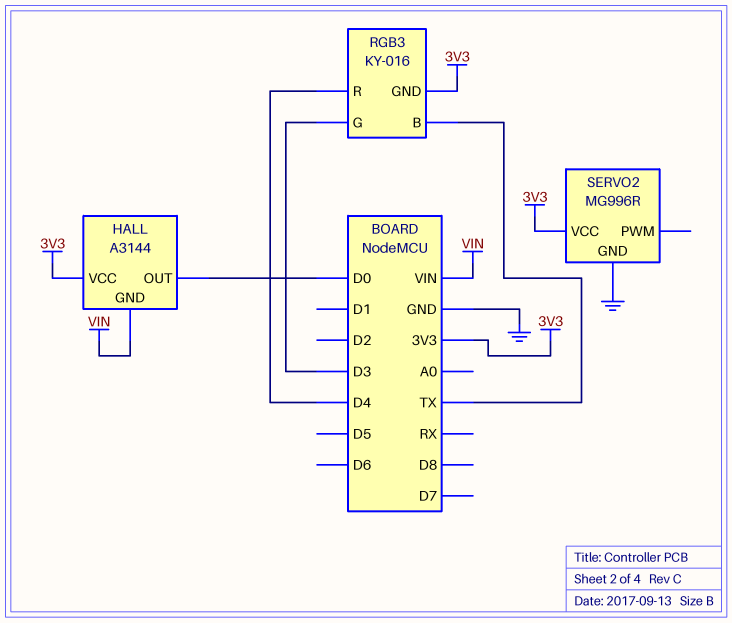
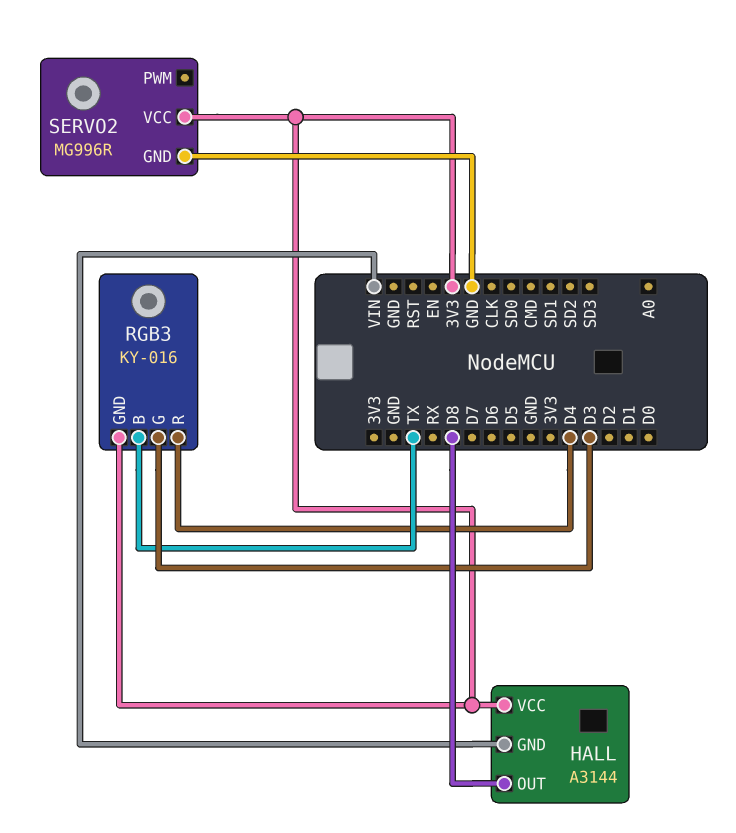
HALL pin OUT: D0 -> D8

